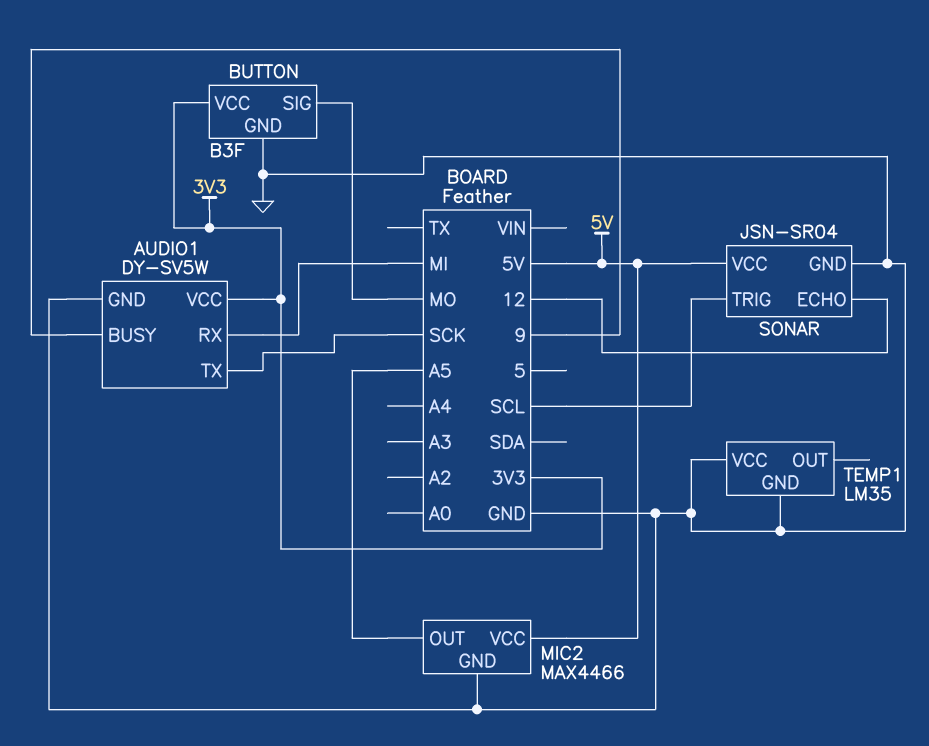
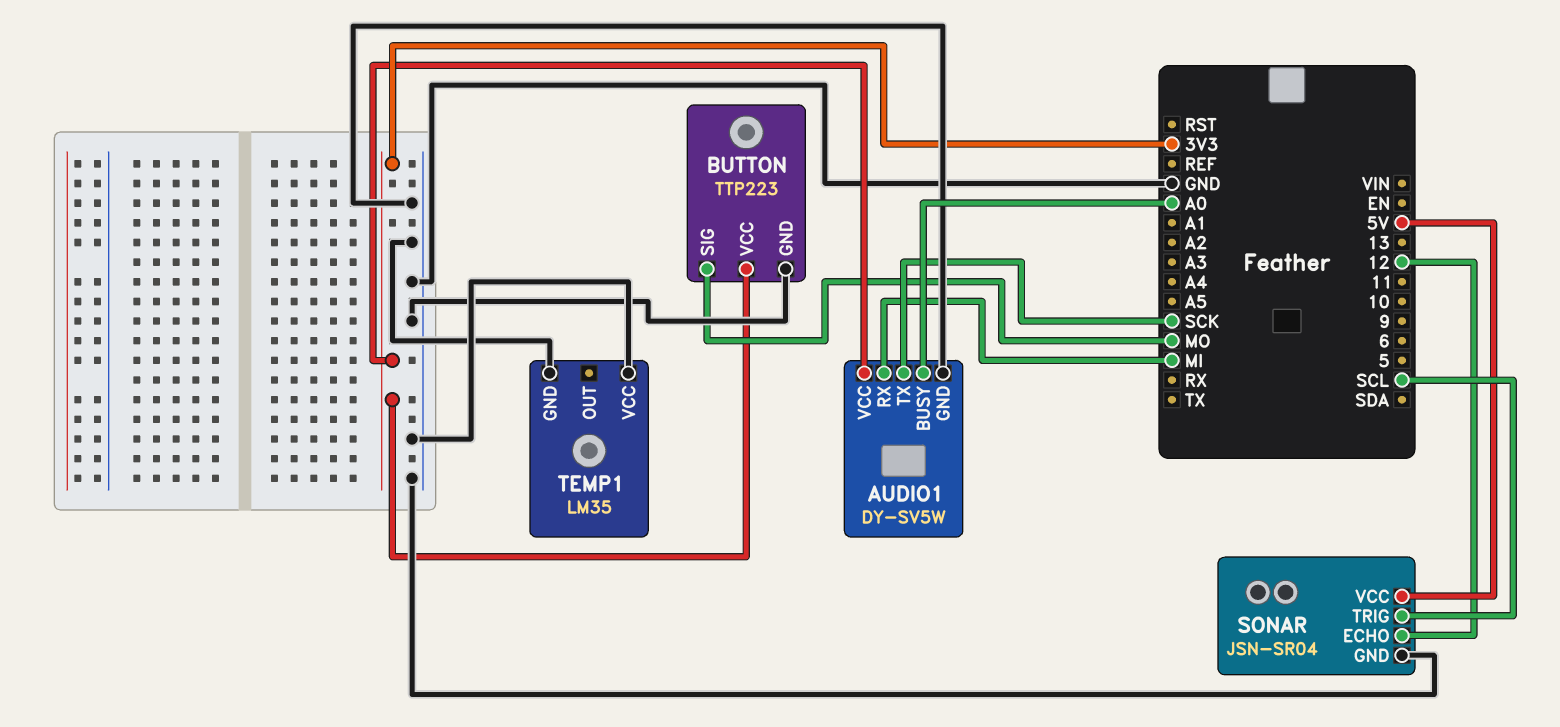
AUDIO1 pin BUSY: 9 -> A0
BUTTON: B3F -> TTP223
MIC2: MAX4466 -> none
MIC2 pin GND: GND -> none
MIC2 pin OUT: A5 -> none
MIC2 pin VCC: 5V -> none

